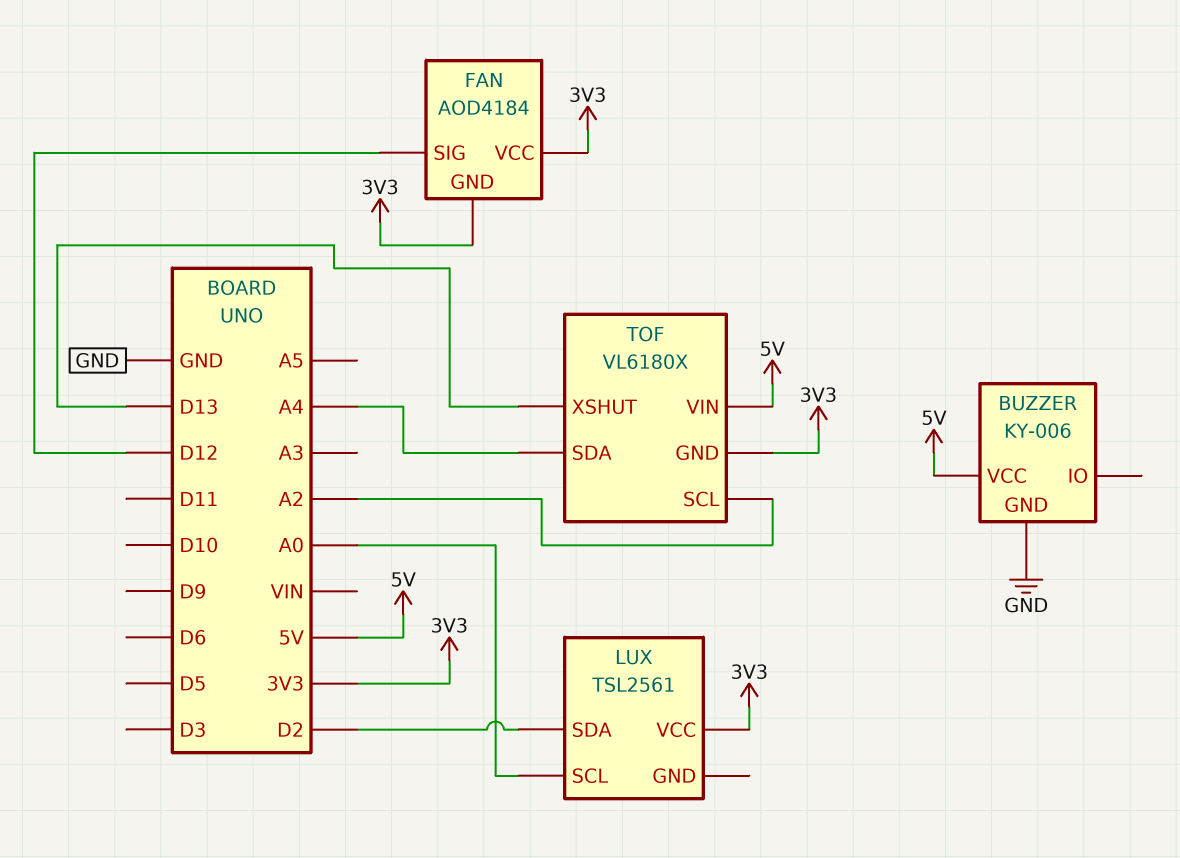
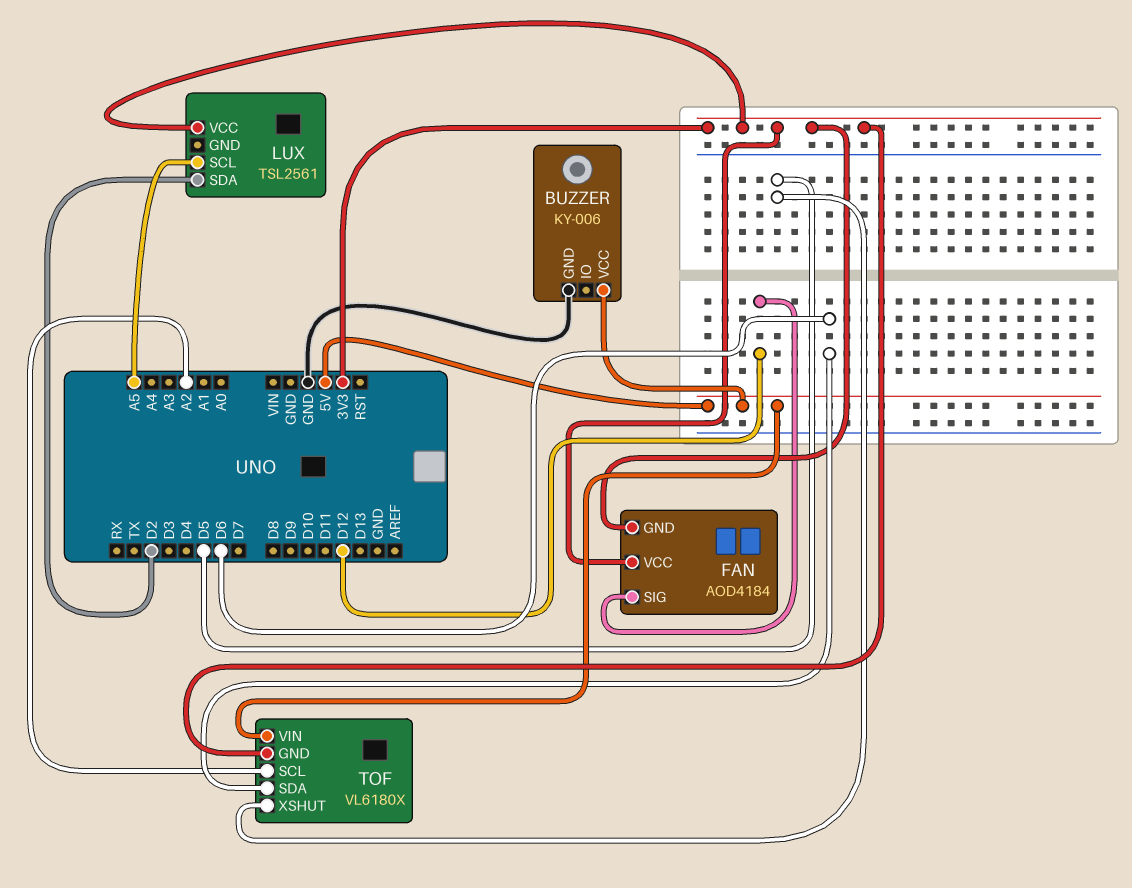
LUX pin SCL: A0 -> A5
TOF pin SDA: A4 -> D6
TOF pin XSHUT: D13 -> D5

